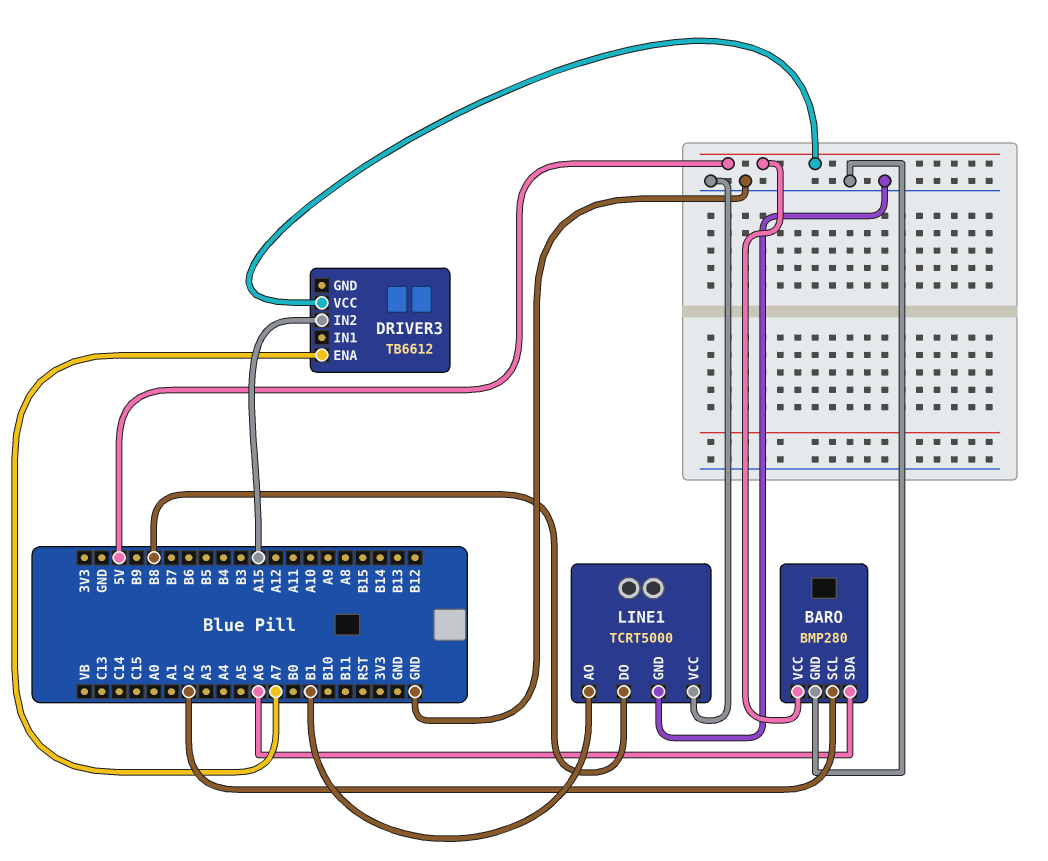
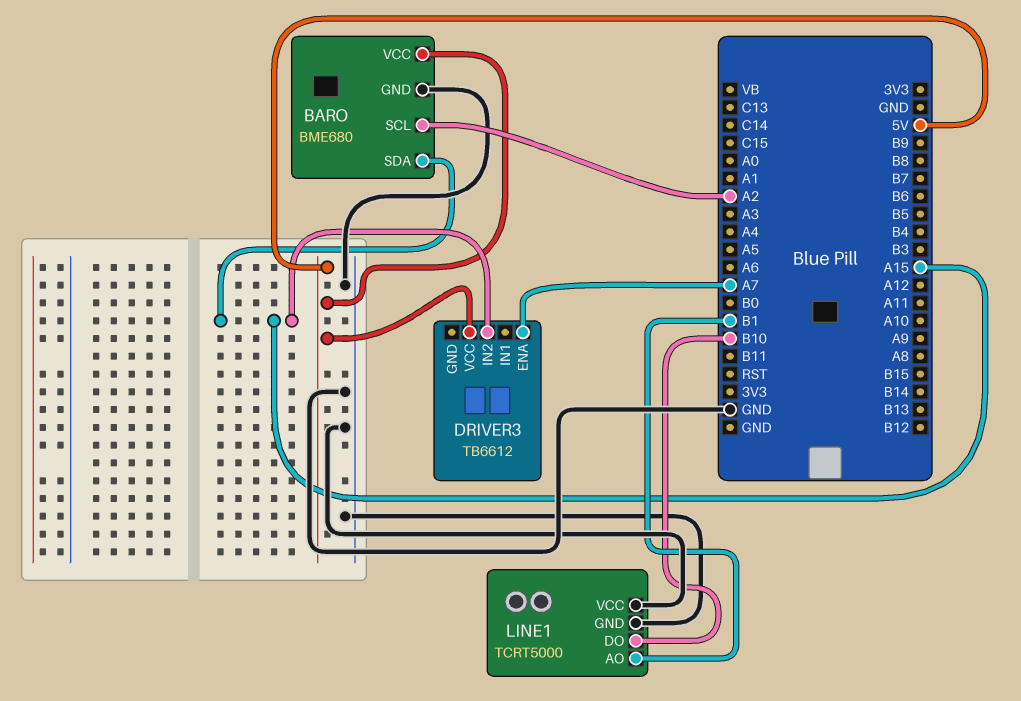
BARO: BMP280 -> BME680
BARO pin SDA: A6 -> A15
LINE1 pin DO: B8 -> B10

